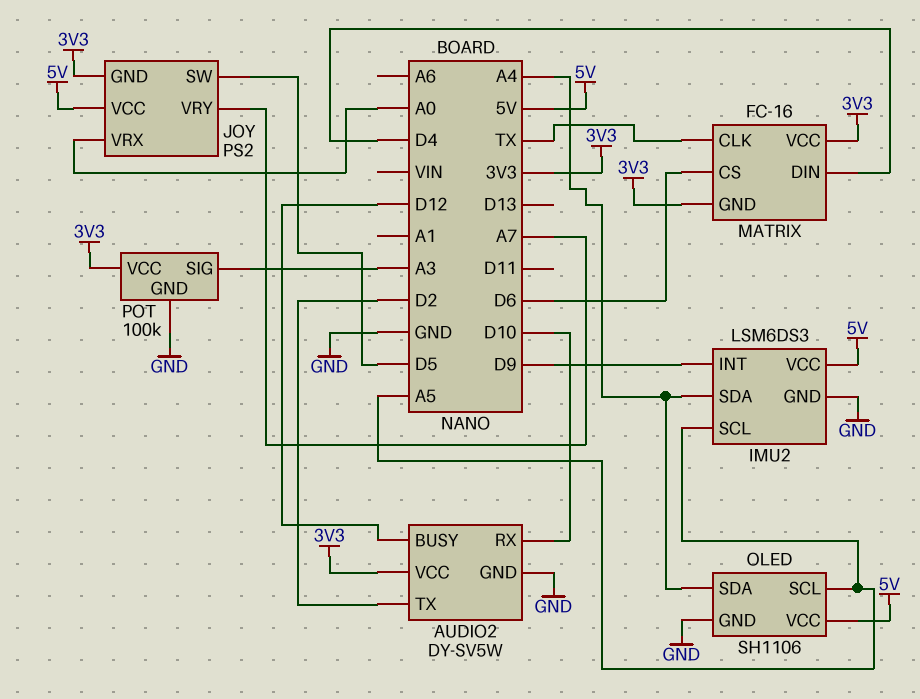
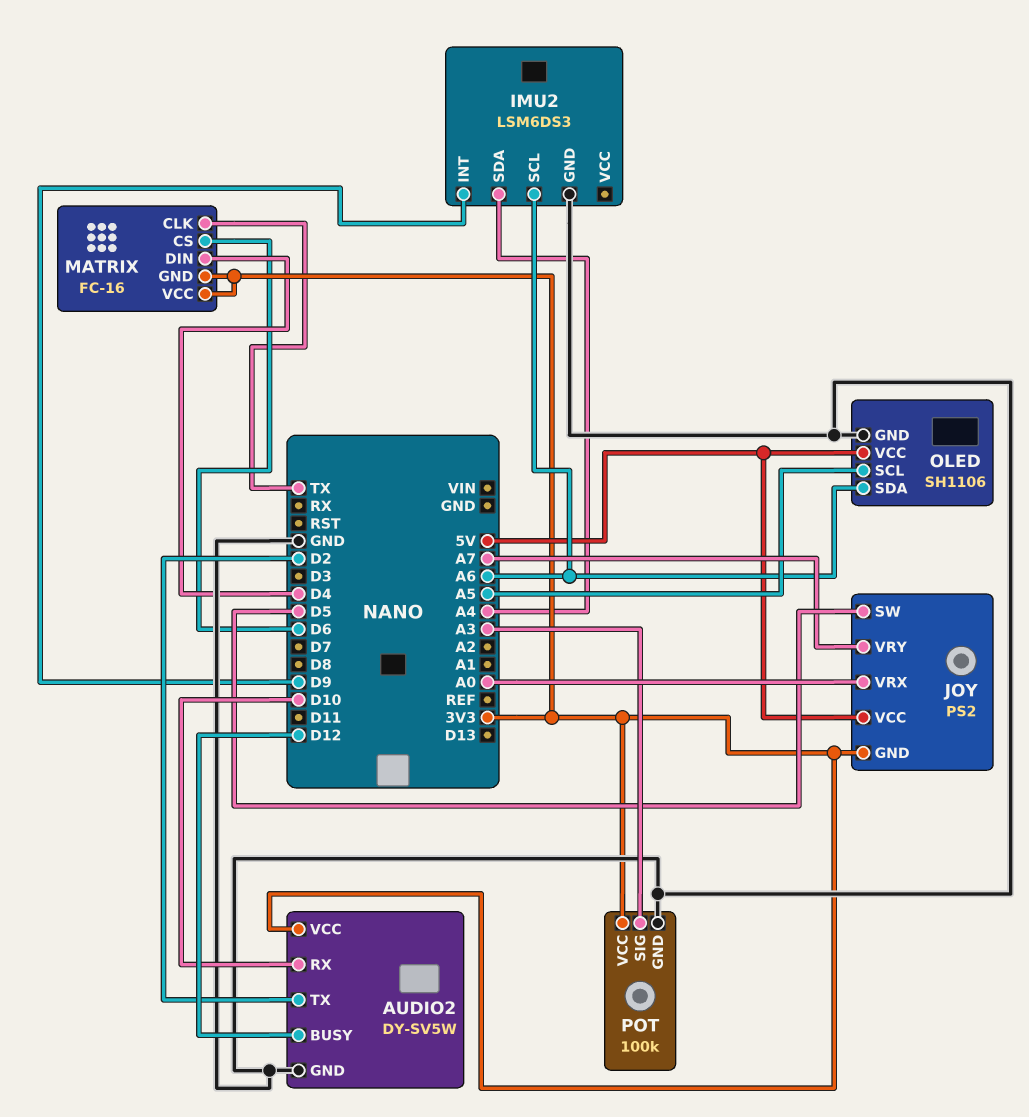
IMU2 pin SCL: A5 -> A6
IMU2 pin VCC: 5V -> none
OLED pin SDA: A4 -> A6

